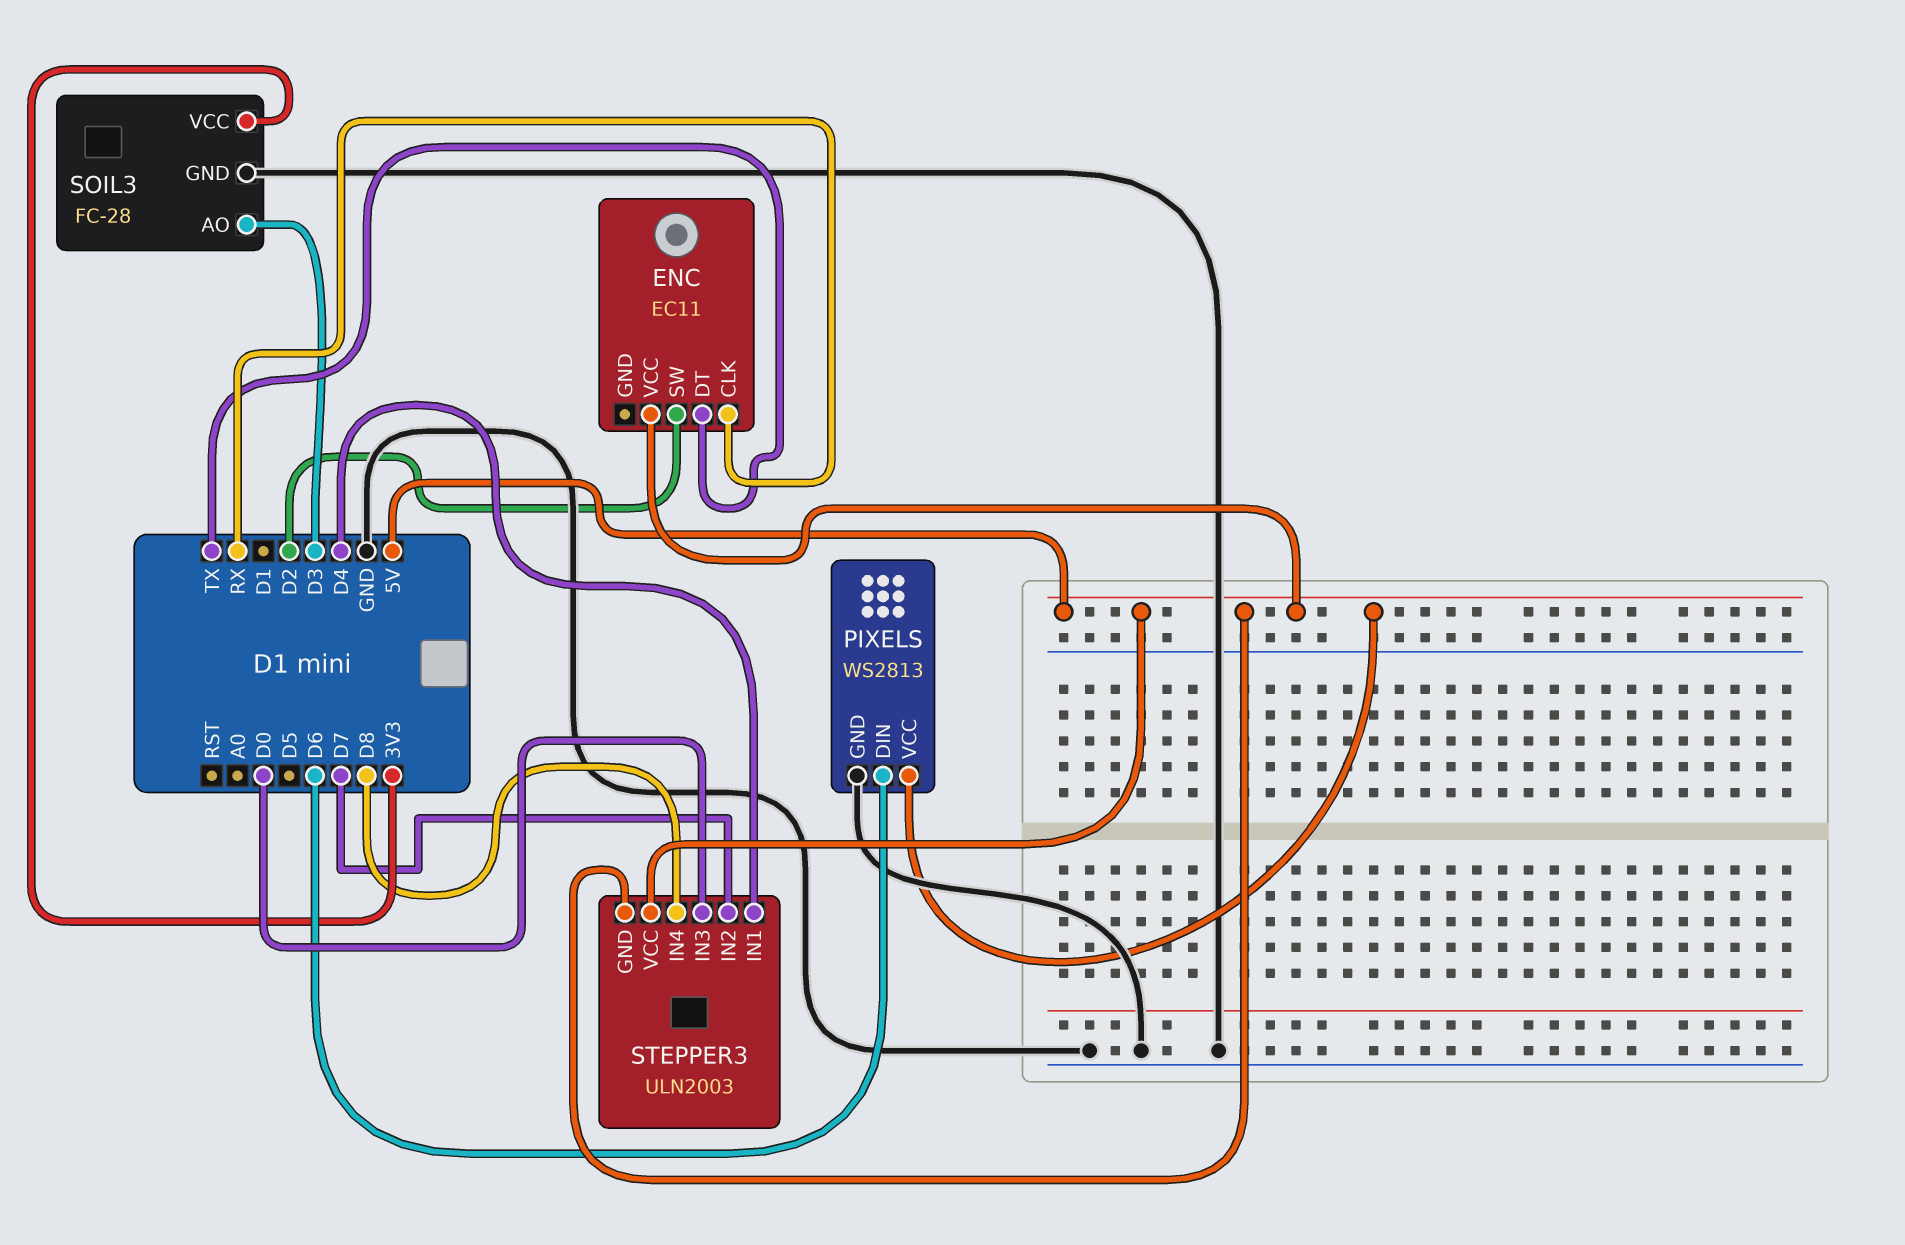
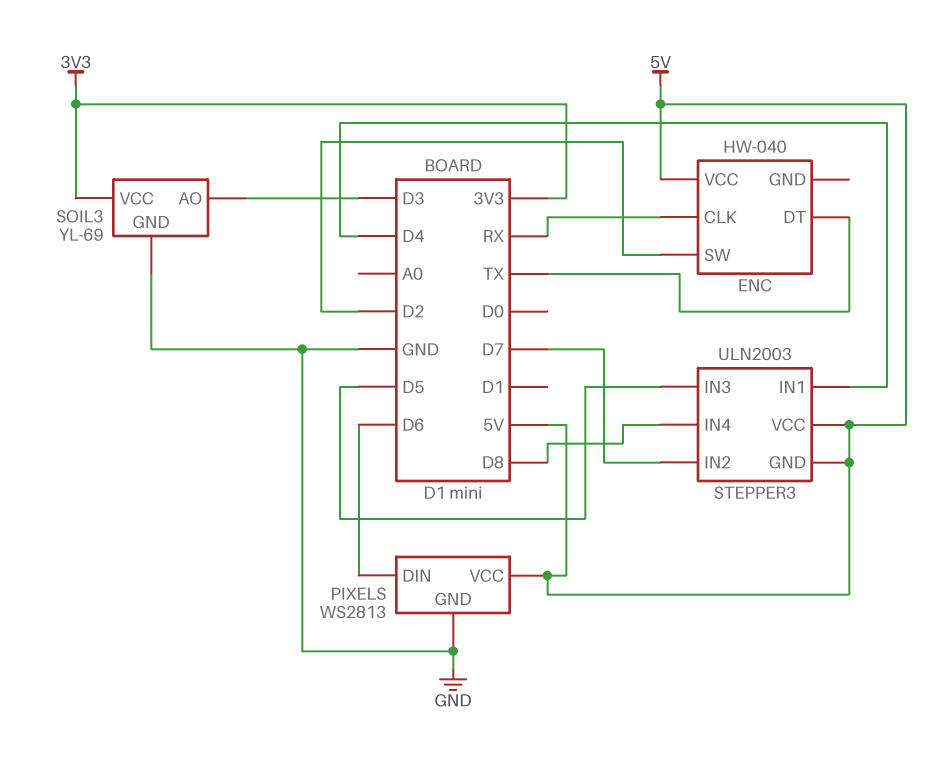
ENC: EC11 -> HW-040
SOIL3: FC-28 -> YL-69
STEPPER3 pin IN3: D0 -> D5

